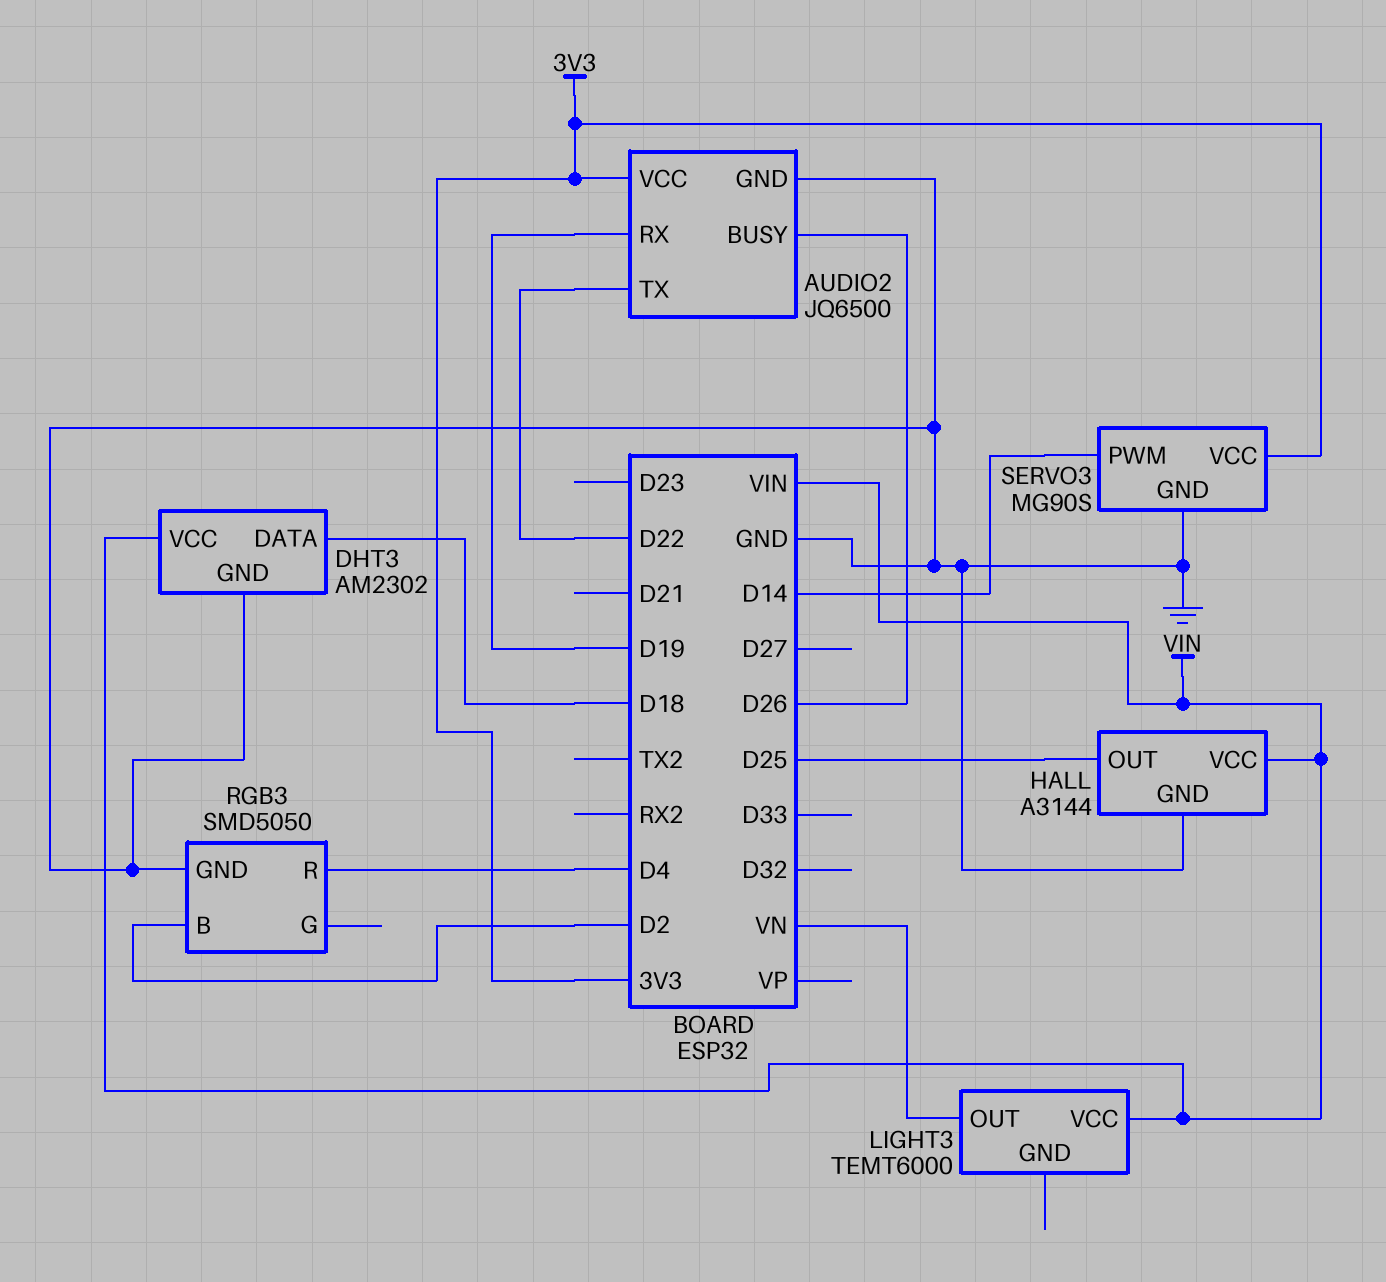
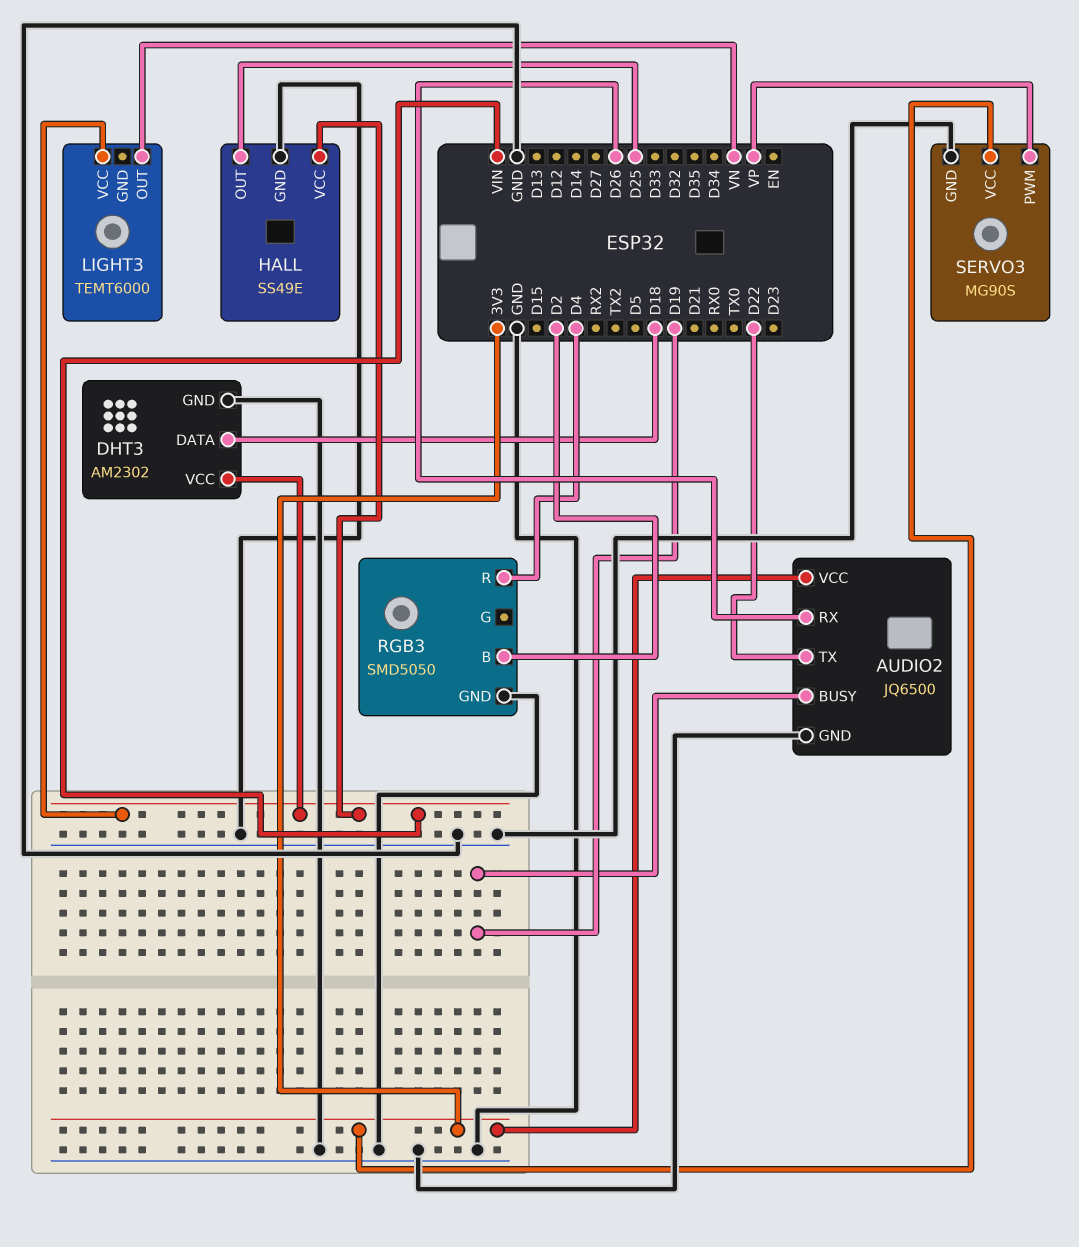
AUDIO2 pin BUSY: D26 -> D19
AUDIO2 pin RX: D19 -> D26
HALL: A3144 -> SS49E
SERVO3 pin PWM: D14 -> VP

